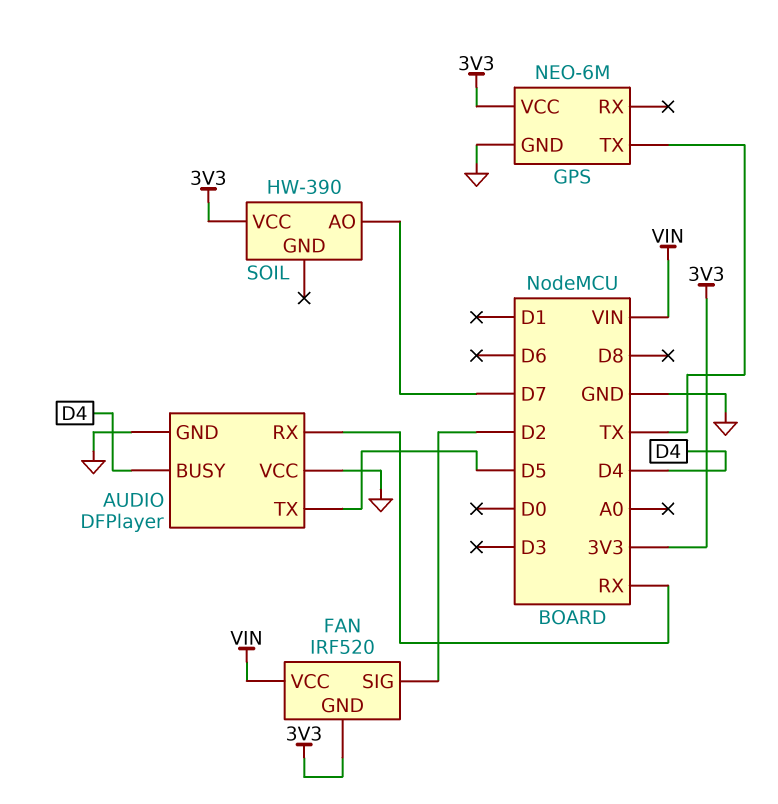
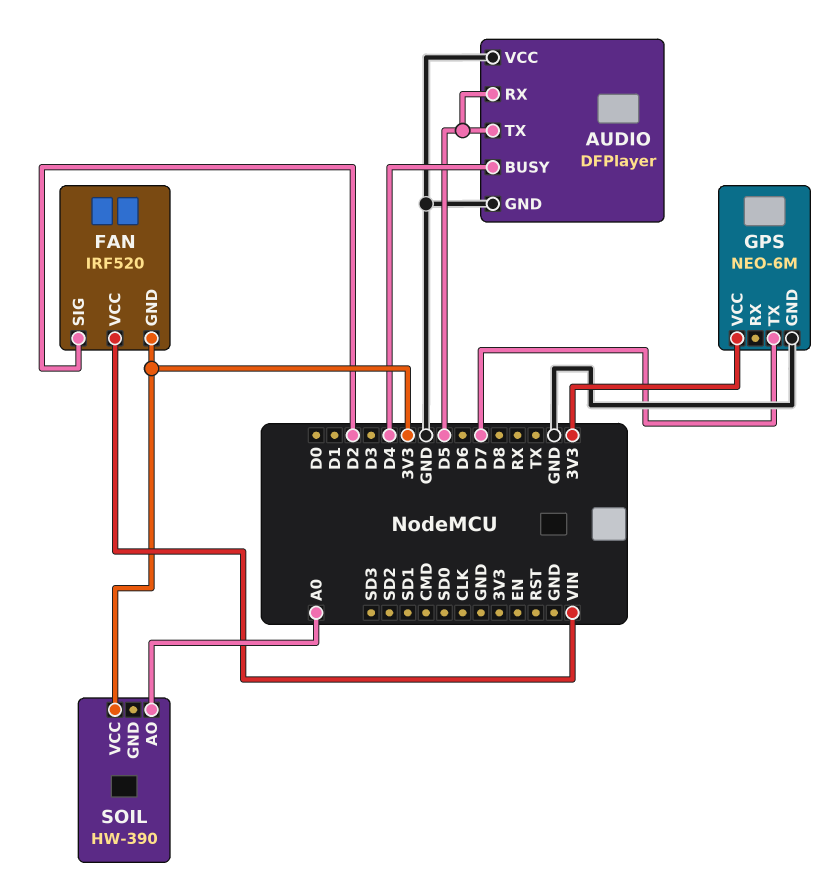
AUDIO pin RX: RX -> D5
GPS pin TX: TX -> D7
SOIL pin AO: D7 -> A0

